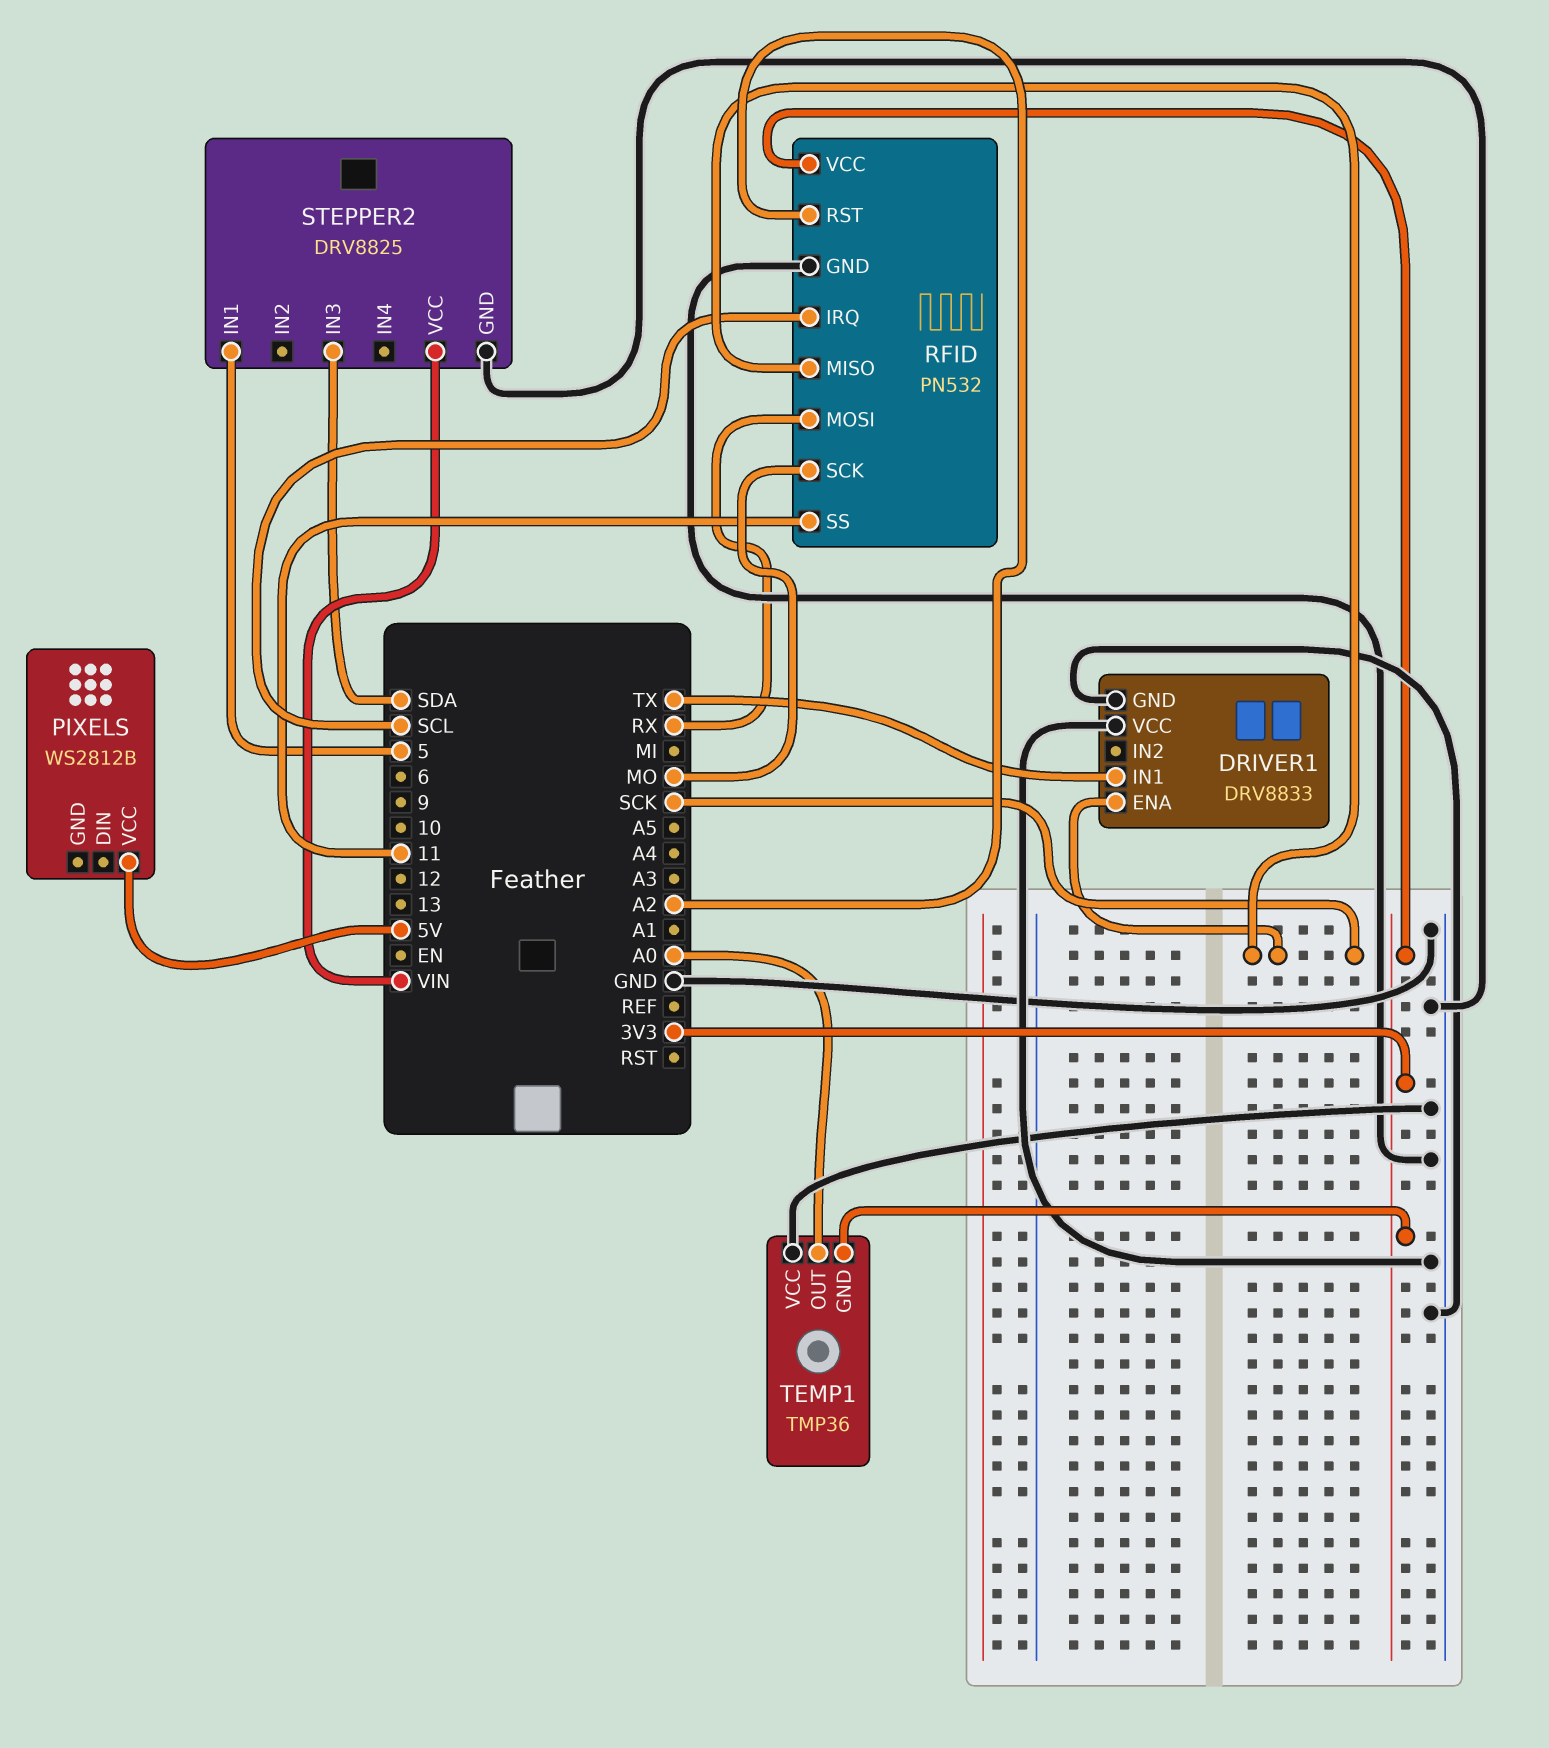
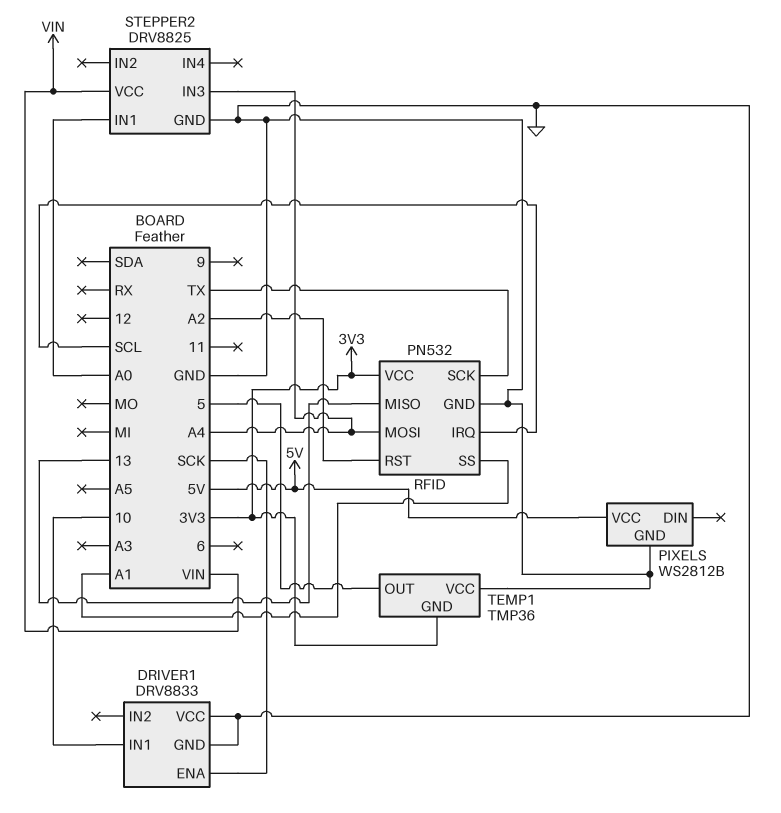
DRIVER1 pin IN1: TX -> 10
PIXELS pin GND: none -> GND
RFID pin MISO: SCK -> 13
RFID pin MOSI: RX -> A4
RFID pin SCK: MO -> TX
RFID pin SS: 11 -> A1
STEPPER2 pin IN1: 5 -> A0
STEPPER2 pin IN3: SDA -> A4
TEMP1 pin OUT: A0 -> 5

